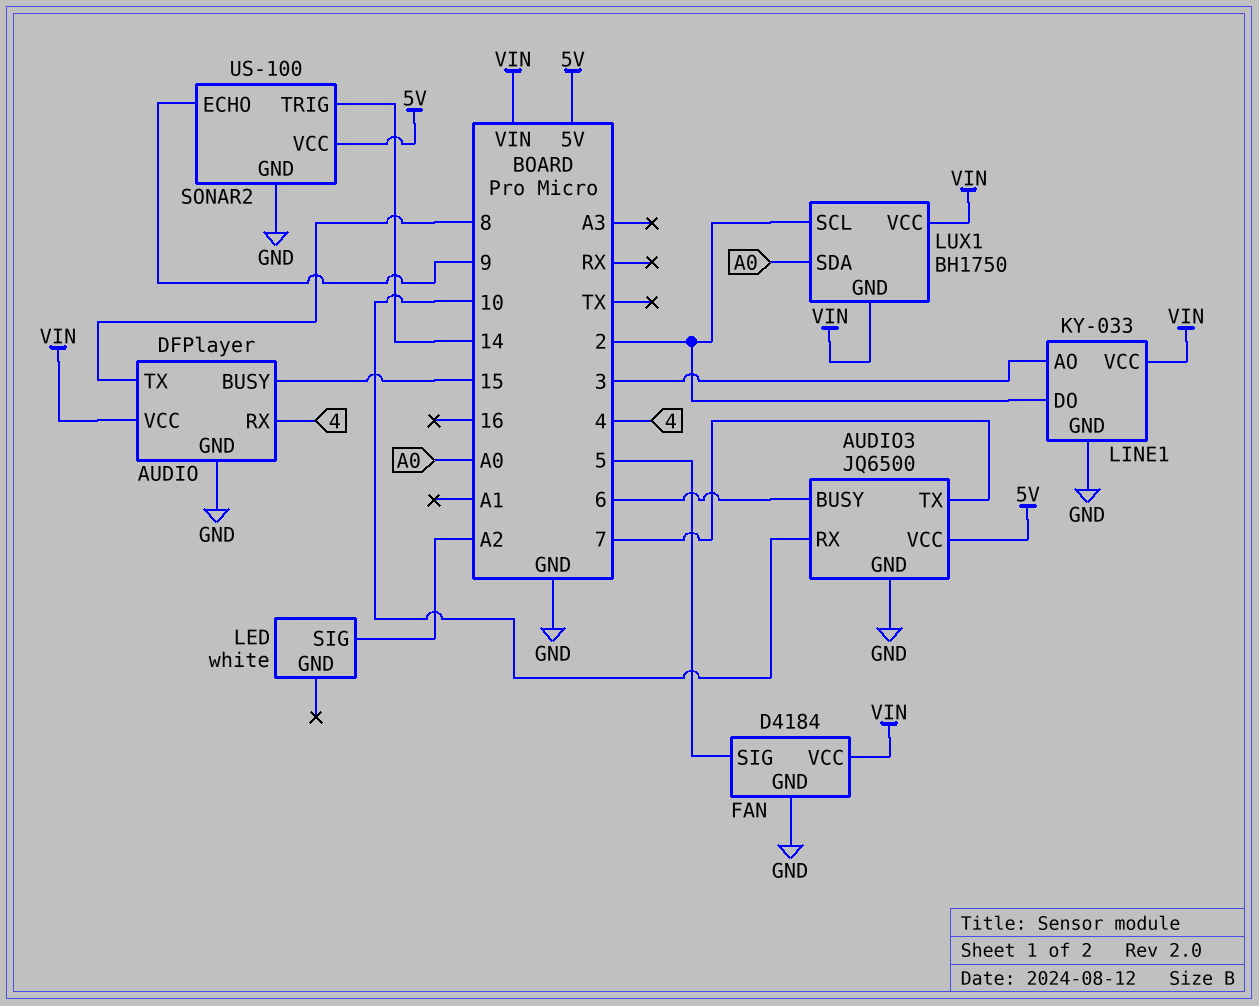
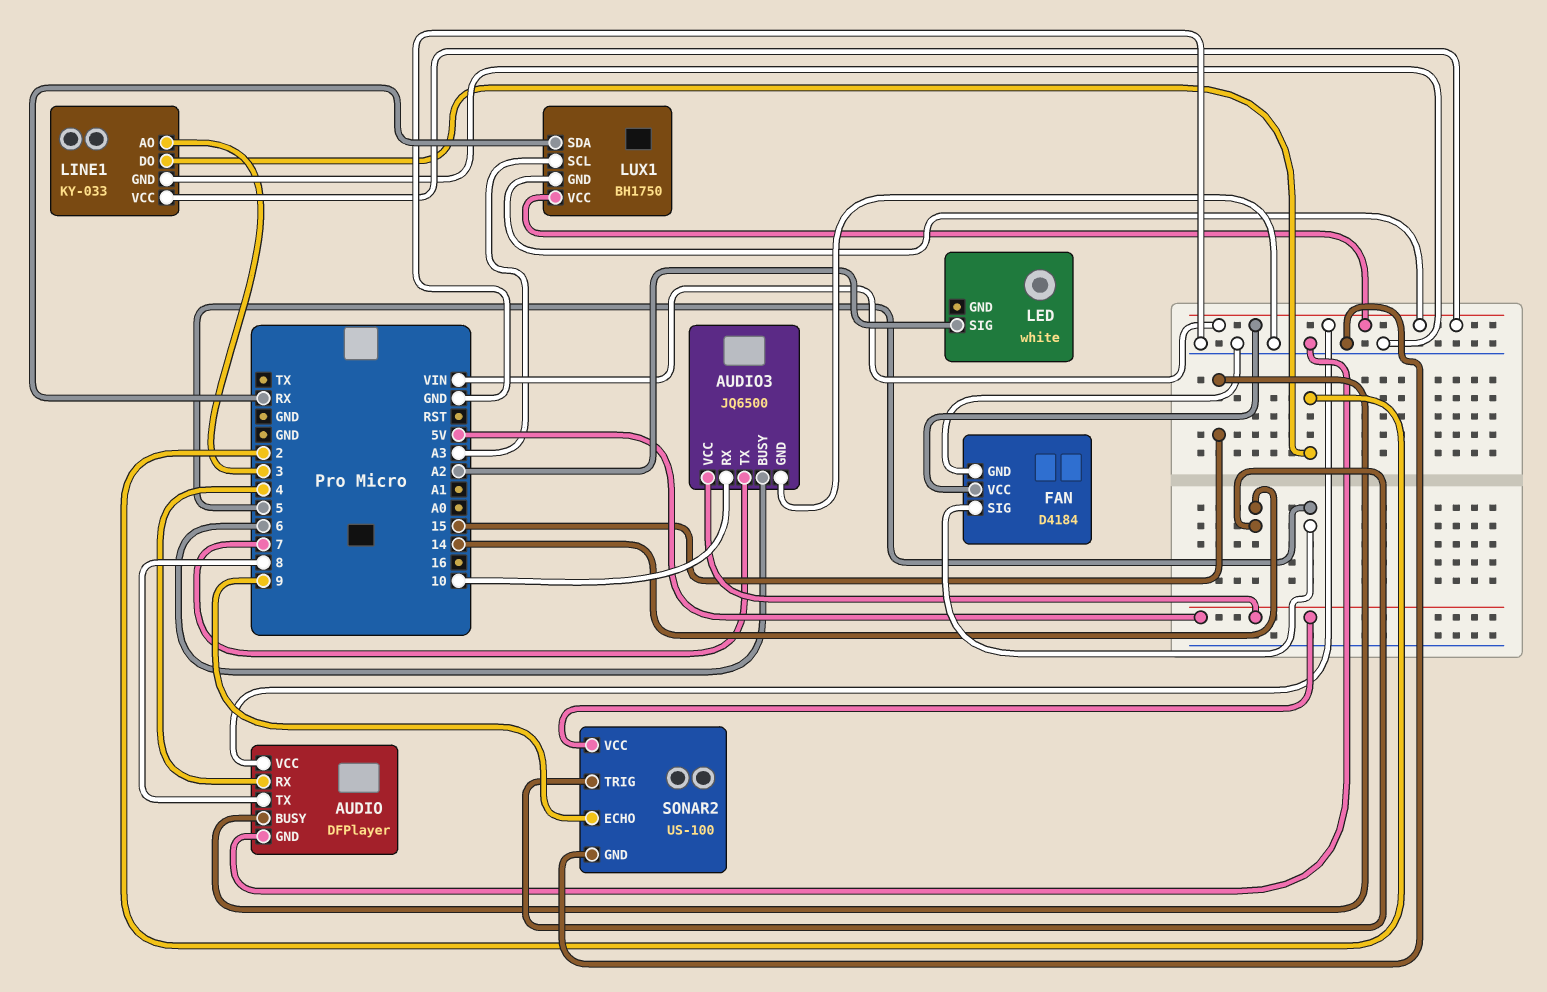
LUX1 pin SCL: 2 -> A3
LUX1 pin SDA: A0 -> RX

